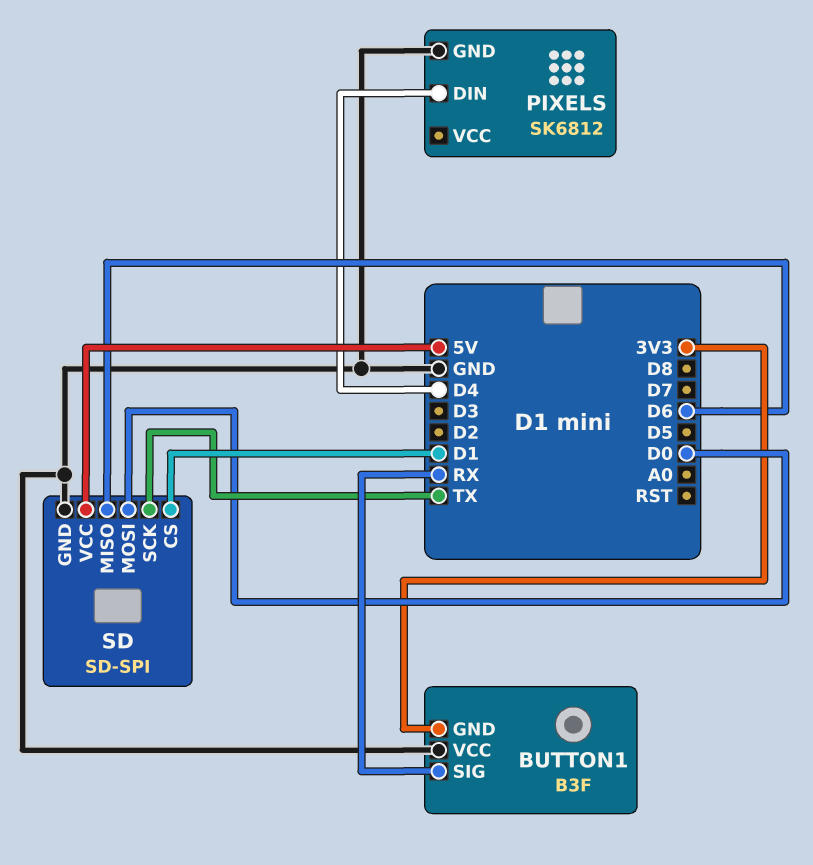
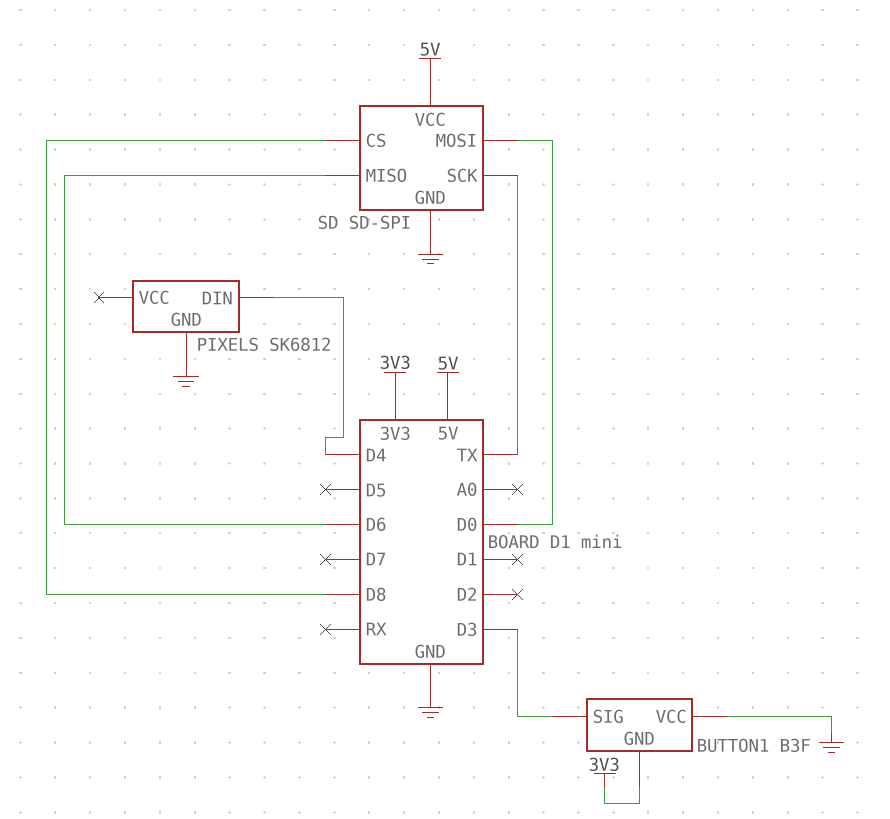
BUTTON1 pin SIG: RX -> D3
SD pin CS: D1 -> D8

